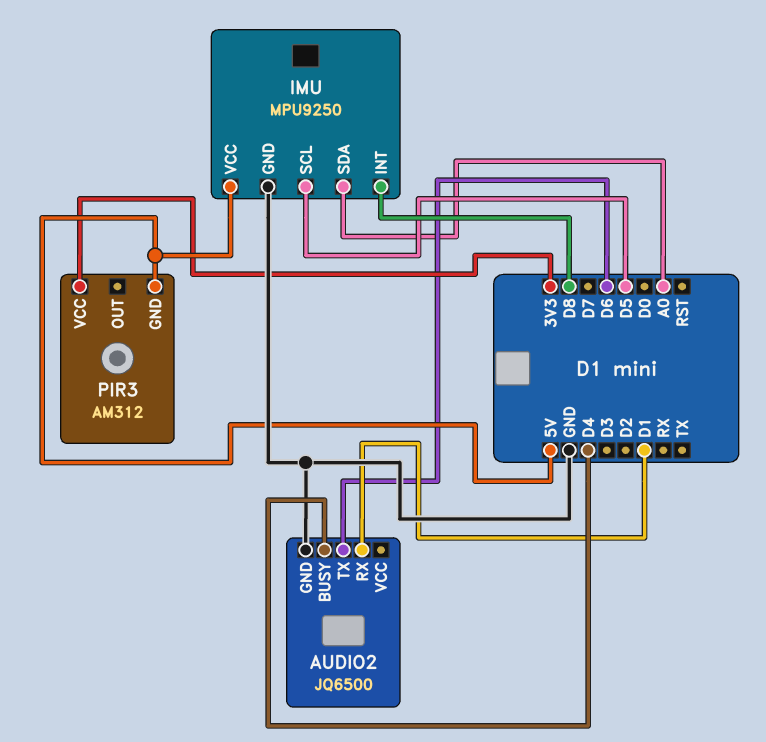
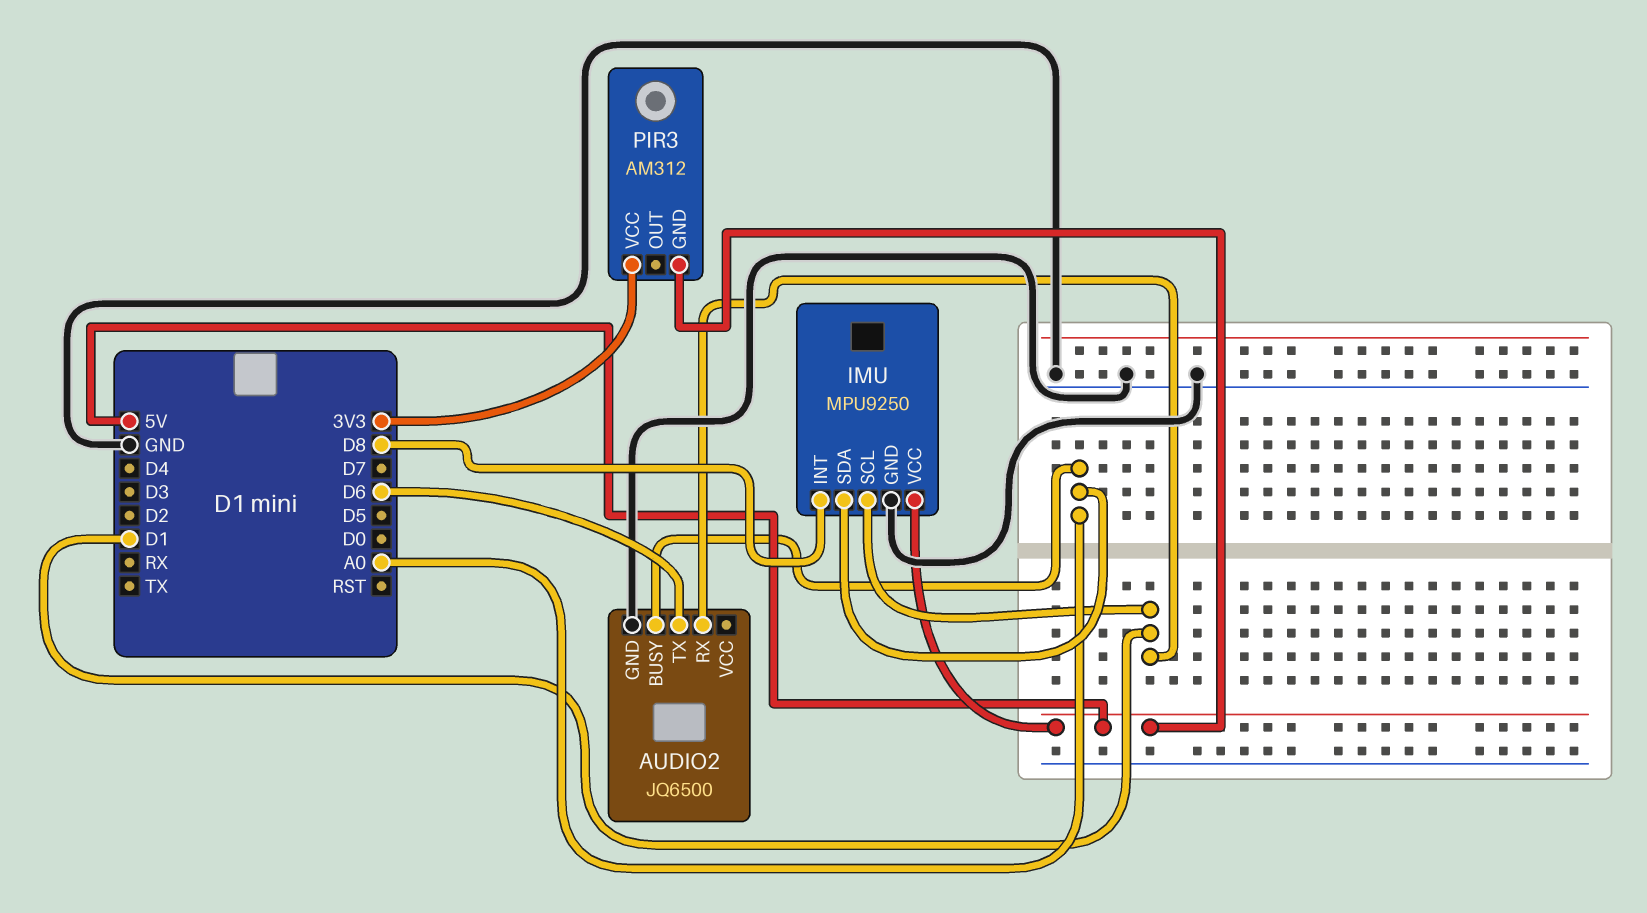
AUDIO2 pin BUSY: D4 -> A0
IMU pin SCL: D5 -> D1

